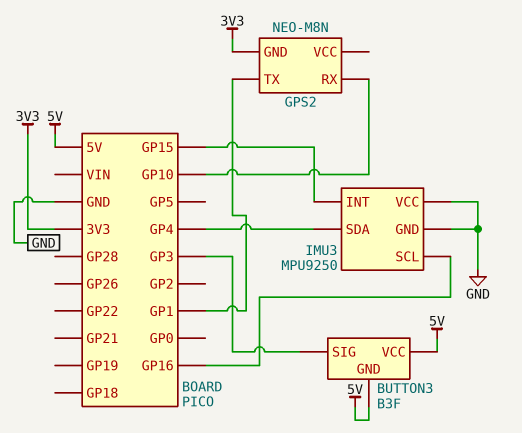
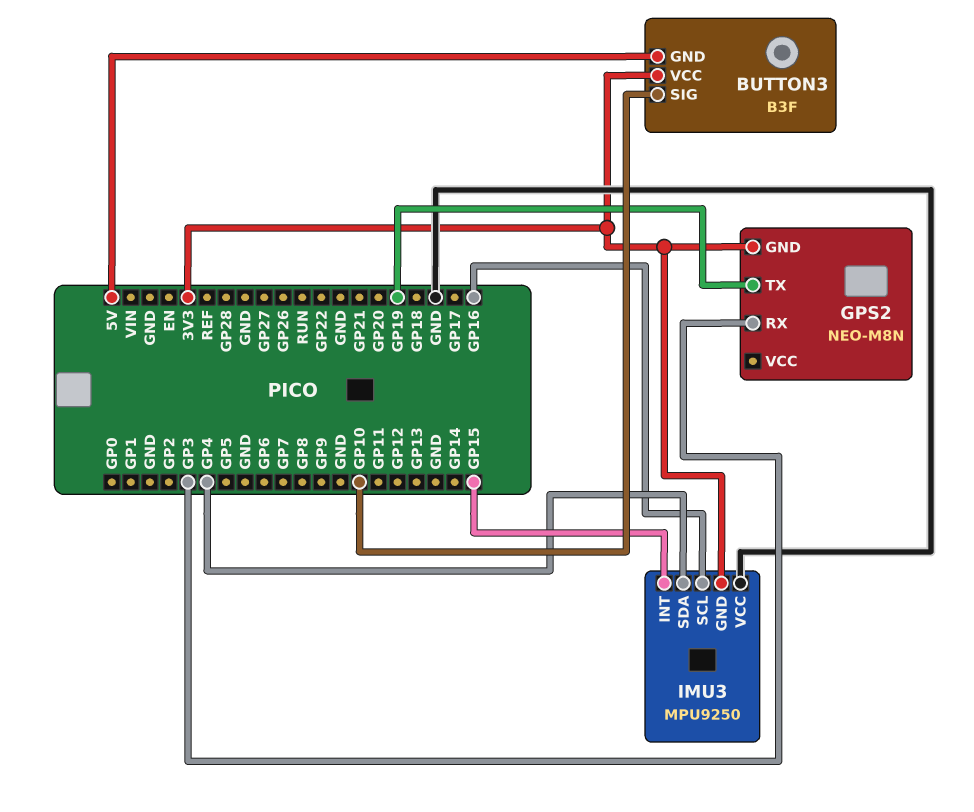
BUTTON3 pin SIG: GP3 -> GP10
BUTTON3 pin VCC: 5V -> 3V3
GPS2 pin RX: GP10 -> GP3
GPS2 pin TX: GP1 -> GP19
IMU3 pin GND: GND -> 3V3

